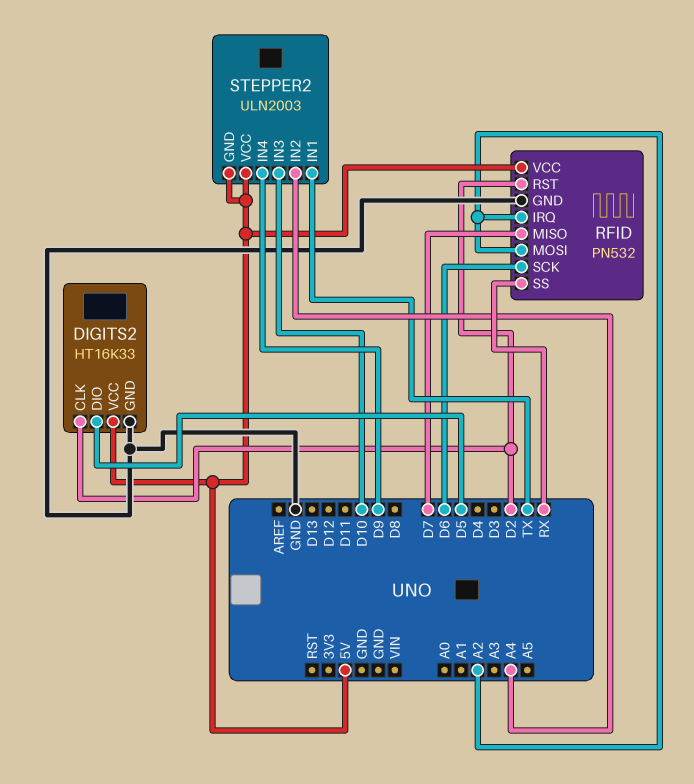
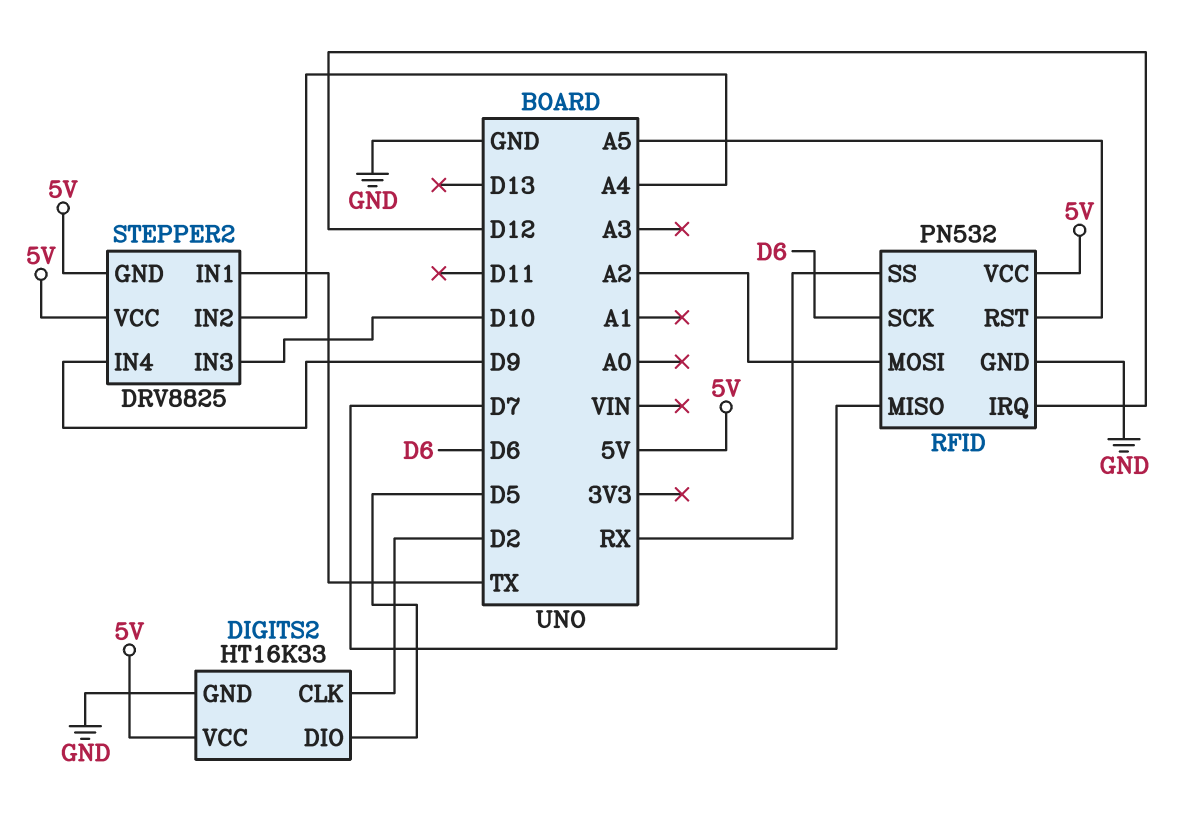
RFID pin IRQ: A2 -> D12
RFID pin RST: D2 -> A5
STEPPER2: ULN2003 -> DRV8825

